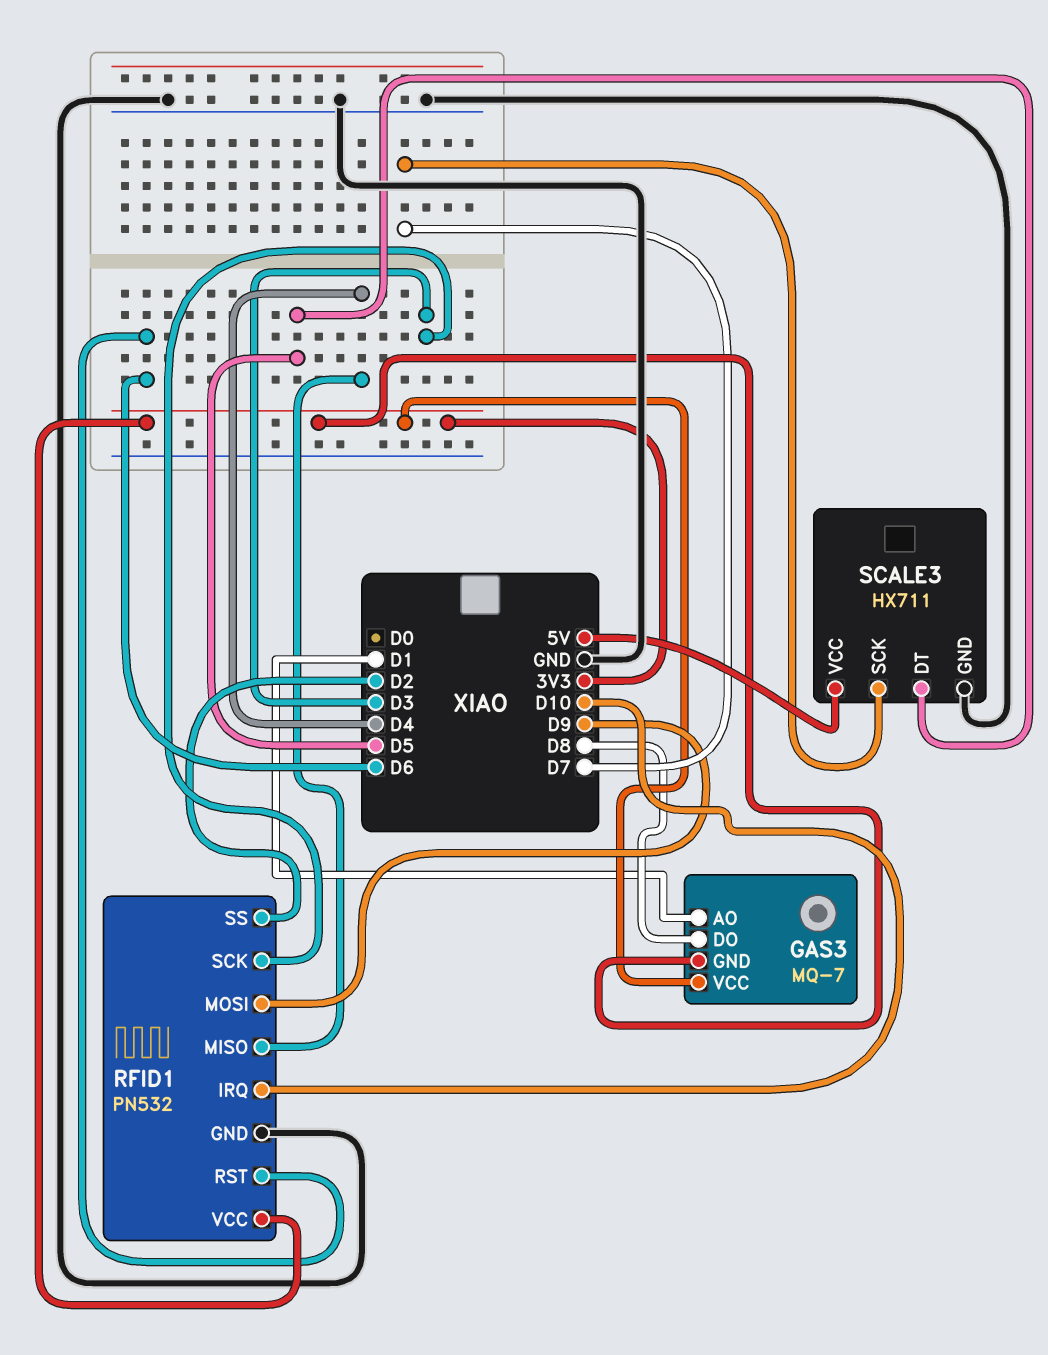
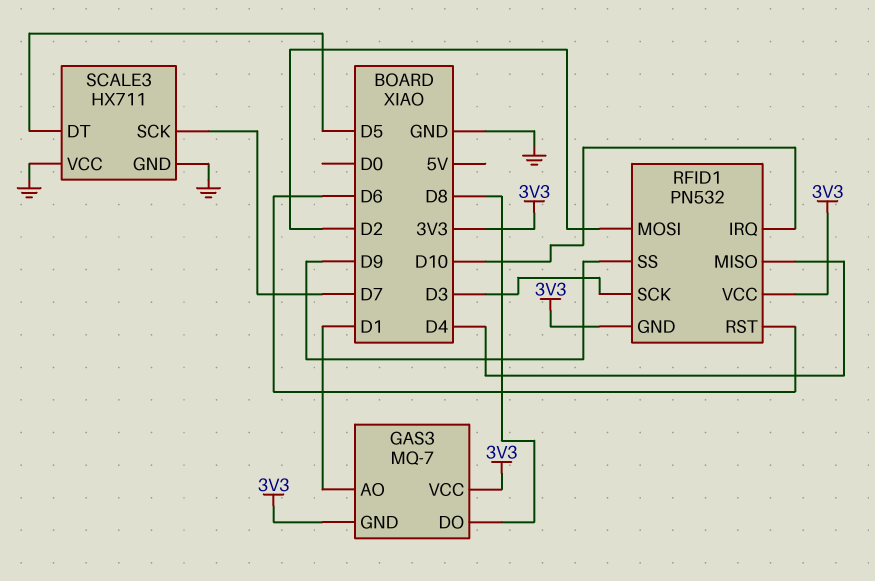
RFID1 pin GND: GND -> 3V3
RFID1 pin MOSI: D9 -> D2
RFID1 pin SS: D2 -> D9
SCALE3 pin VCC: 5V -> GND

